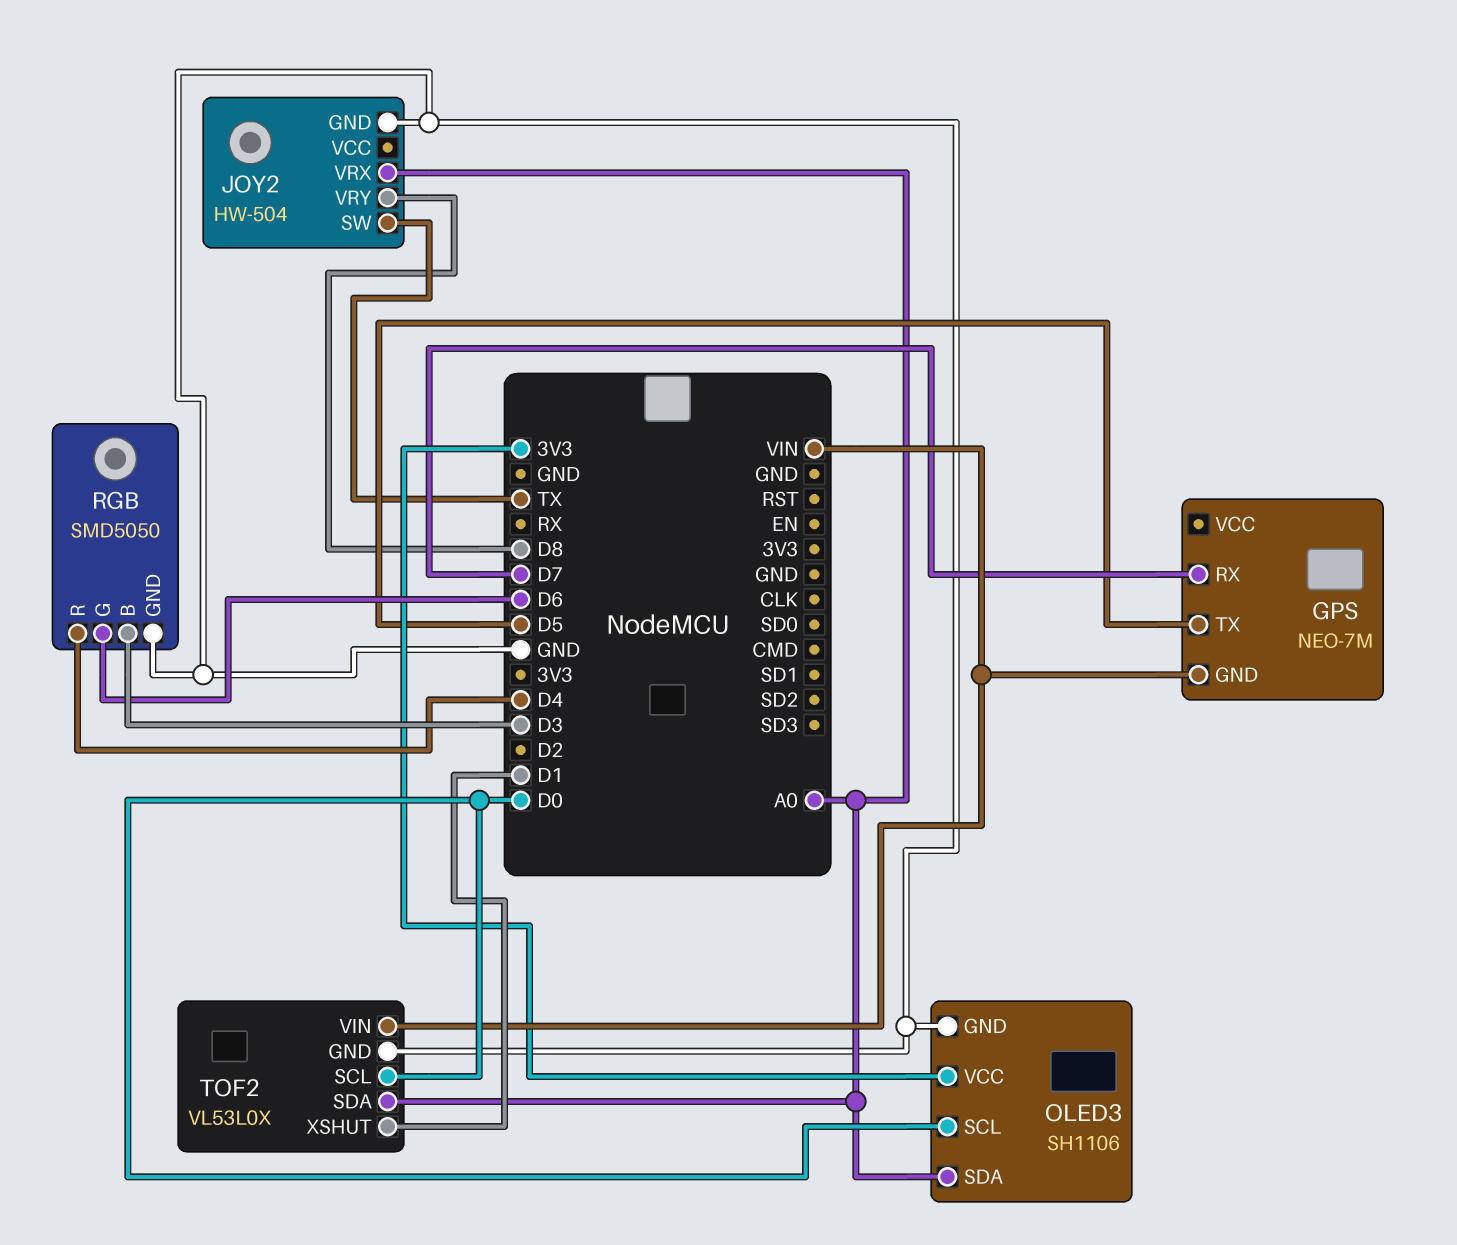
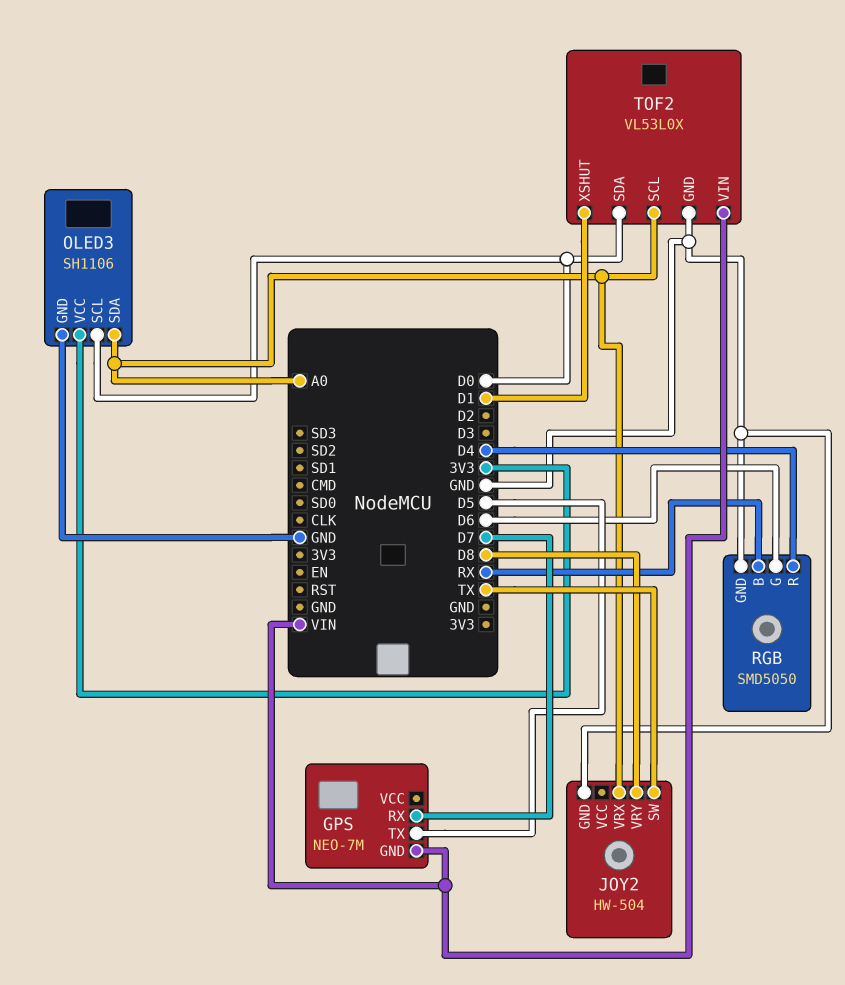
RGB pin B: D3 -> RX
TOF2 pin SCL: D0 -> A0
TOF2 pin SDA: A0 -> D0

